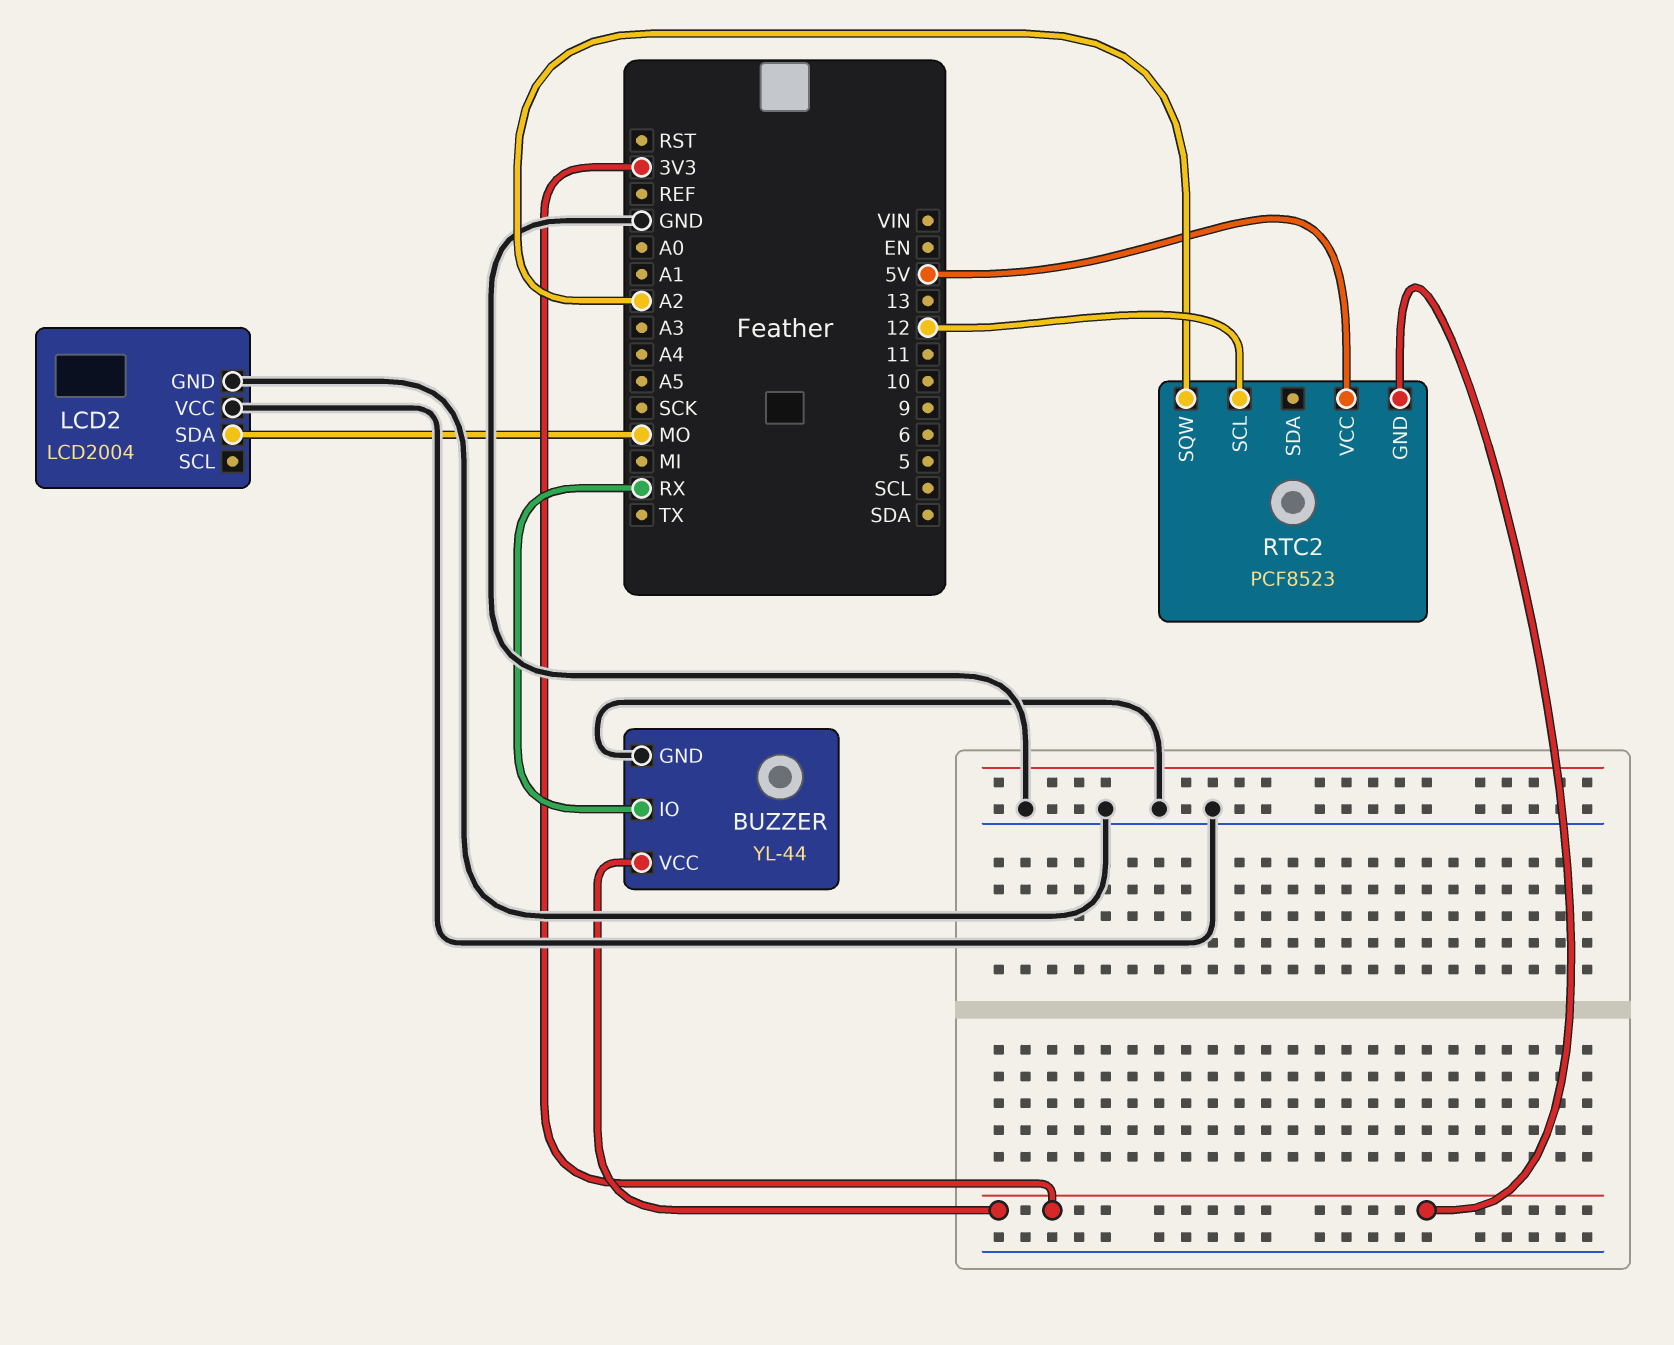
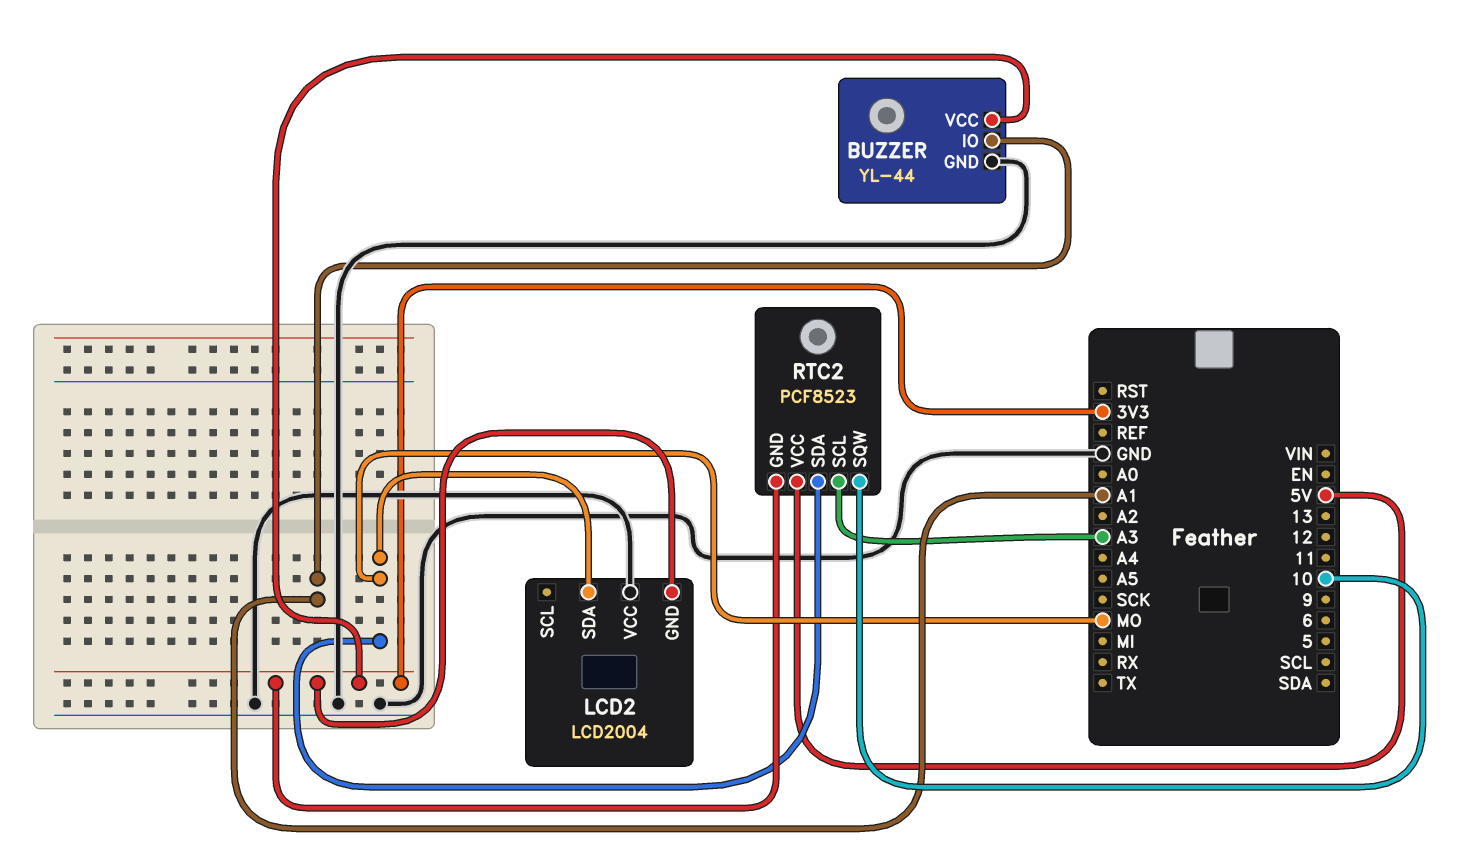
BUZZER pin IO: RX -> A1
LCD2 pin GND: GND -> 3V3
RTC2 pin SCL: 12 -> A3
RTC2 pin SDA: none -> MO
RTC2 pin SQW: A2 -> 10

